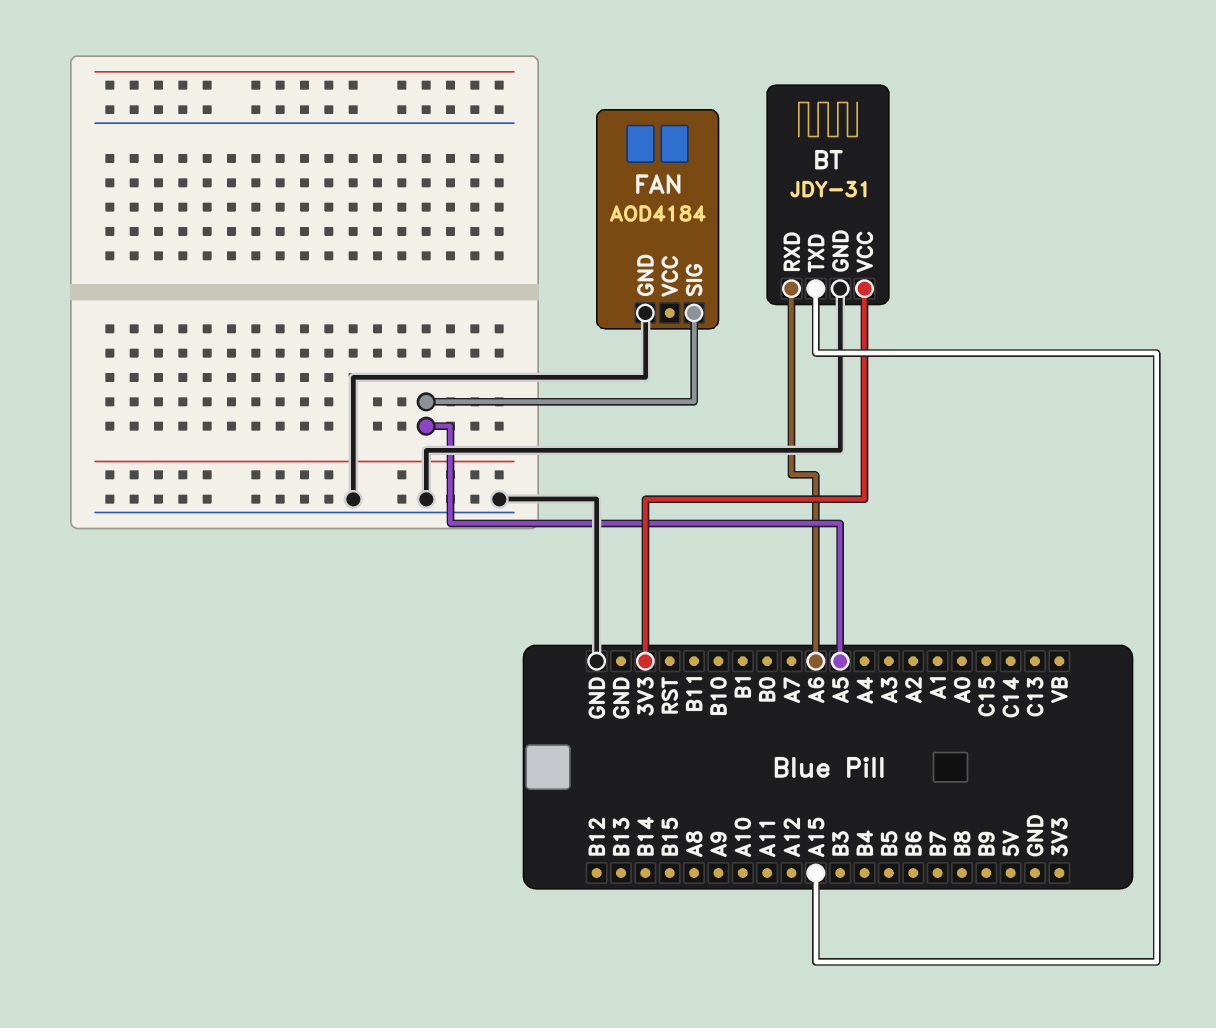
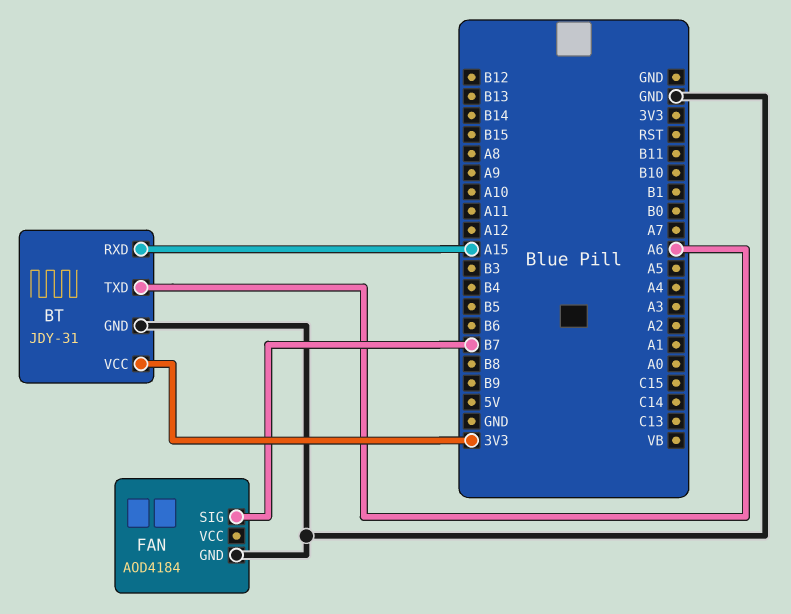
BT pin RXD: A6 -> A15
BT pin TXD: A15 -> A6
FAN pin SIG: A5 -> B7

